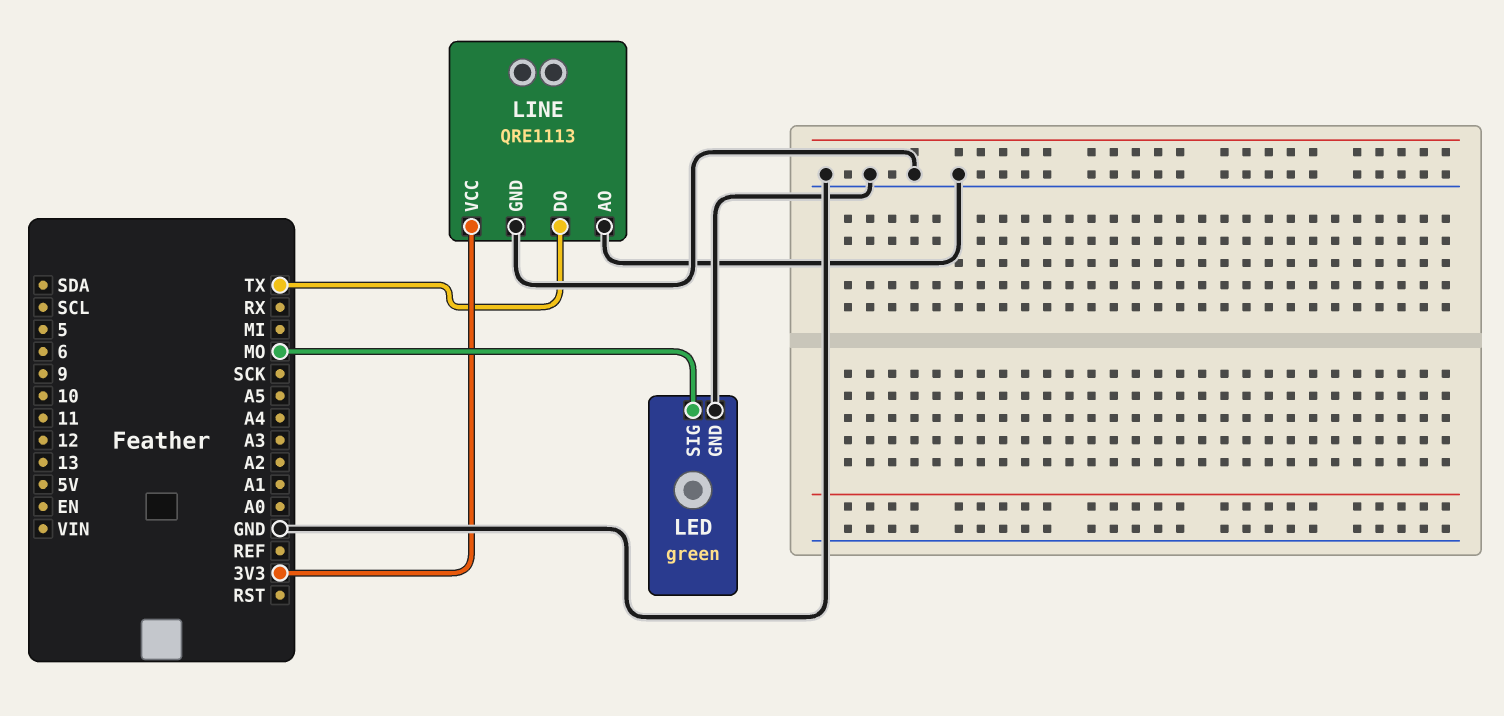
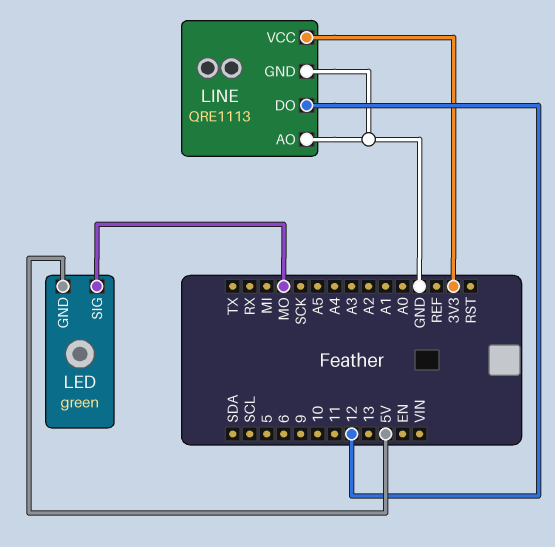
LED pin GND: GND -> 5V
LINE pin DO: TX -> 12

